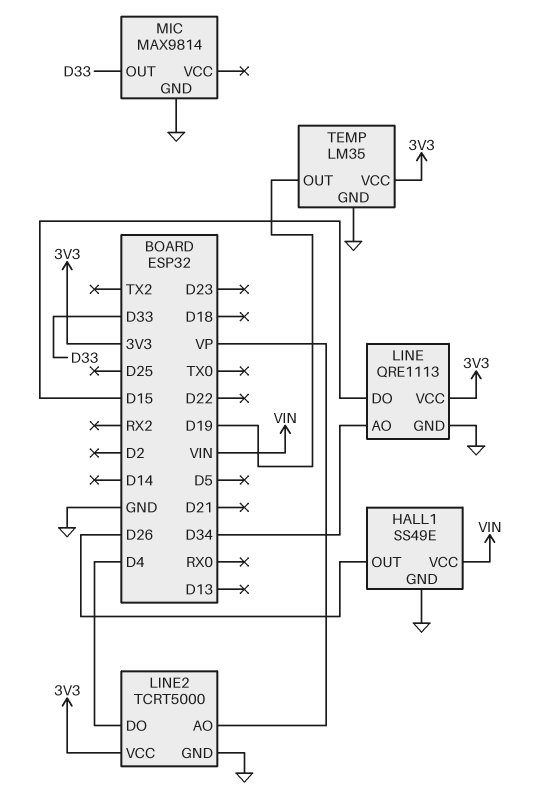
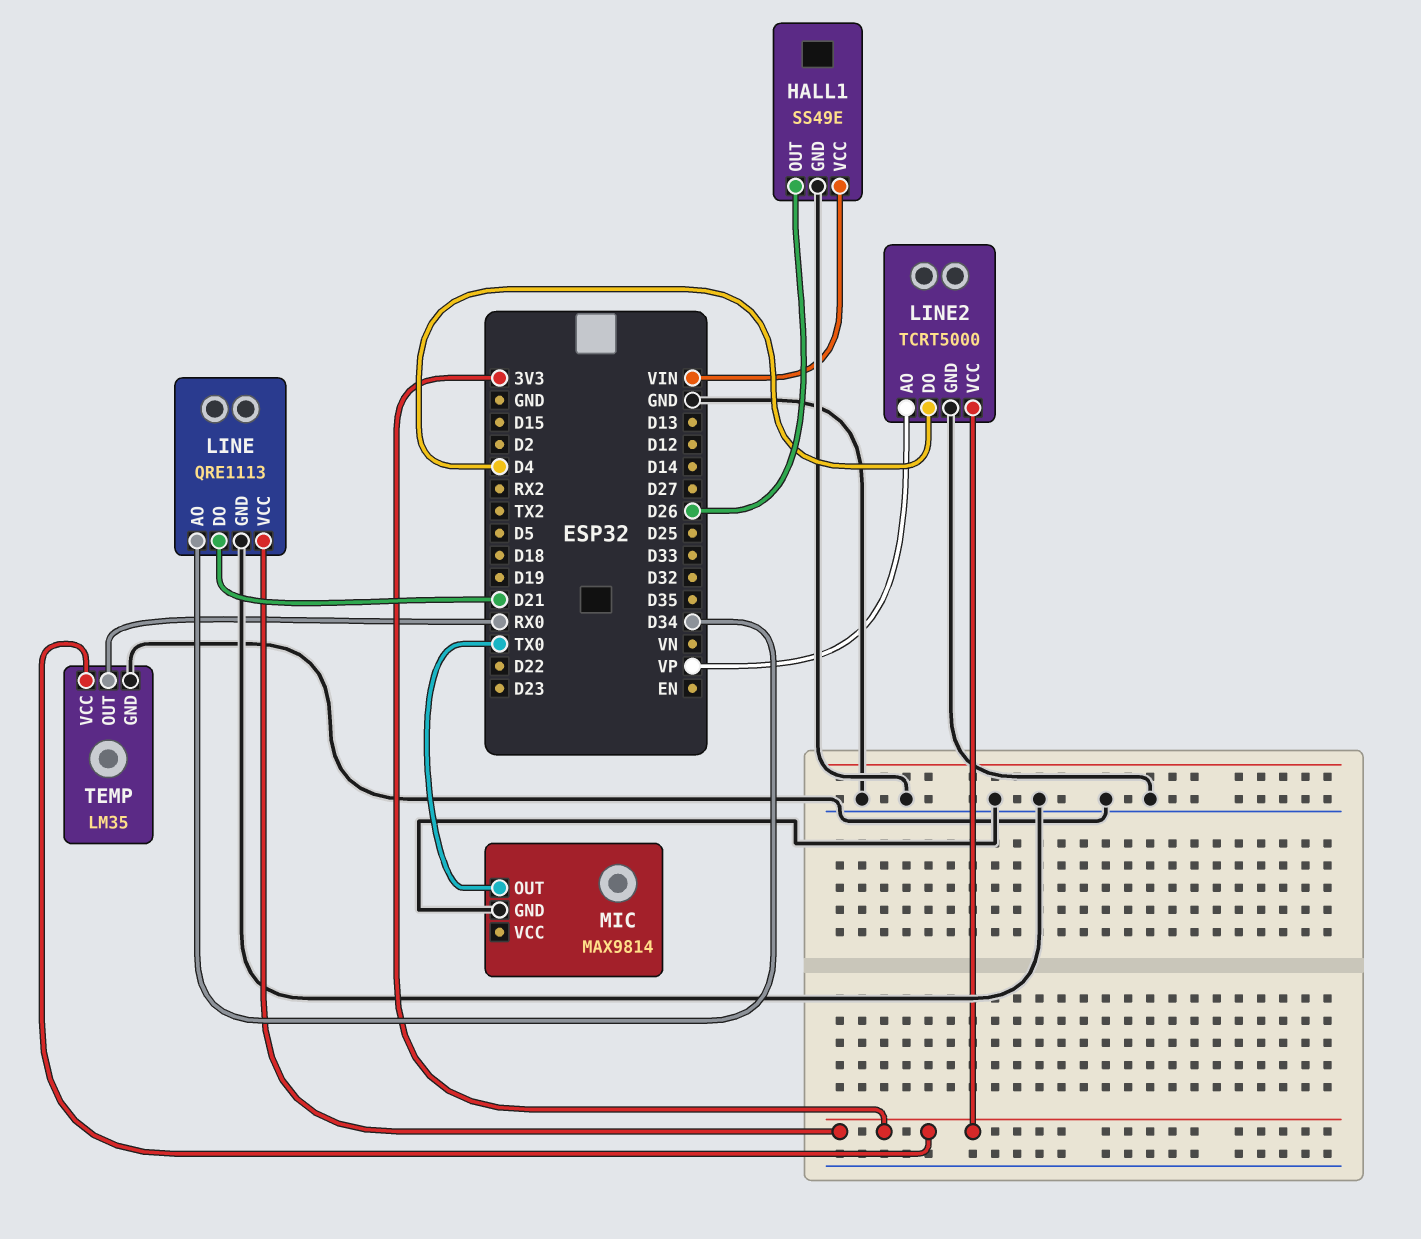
LINE pin DO: D15 -> D21
MIC pin OUT: D33 -> TX0
TEMP pin OUT: D19 -> RX0

